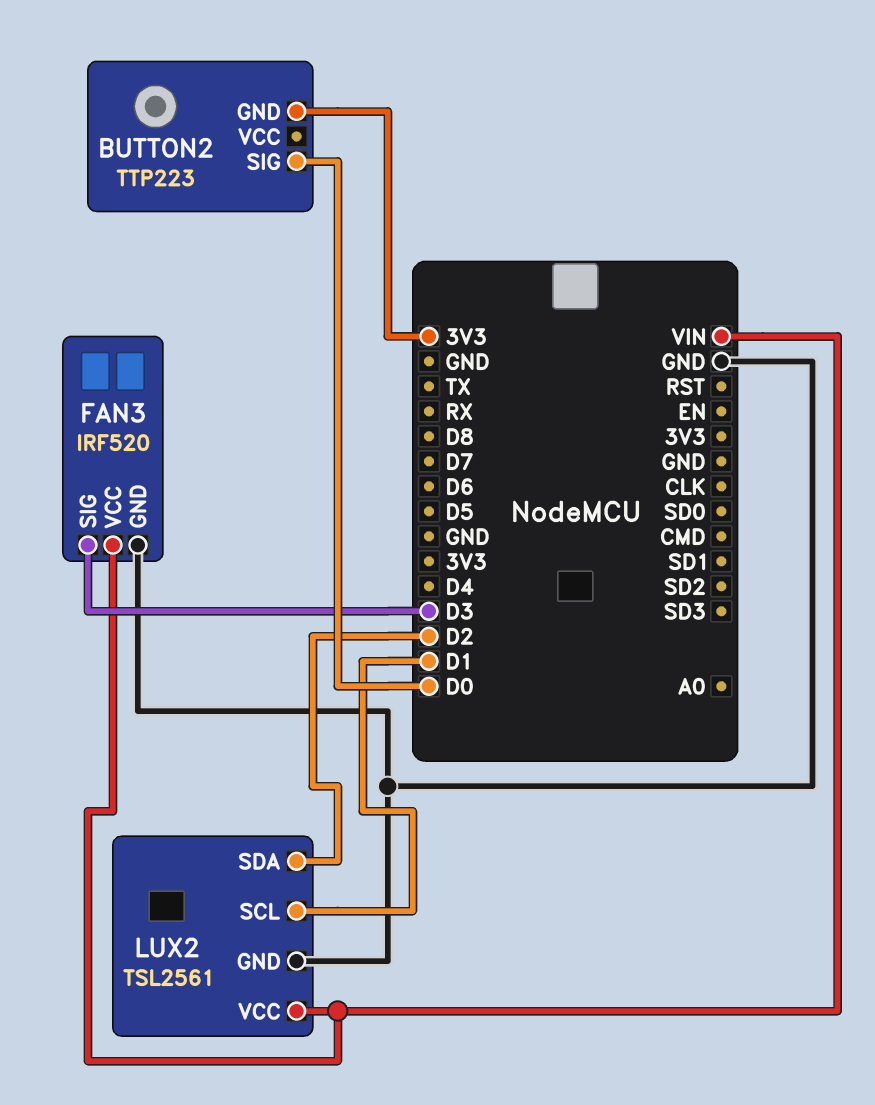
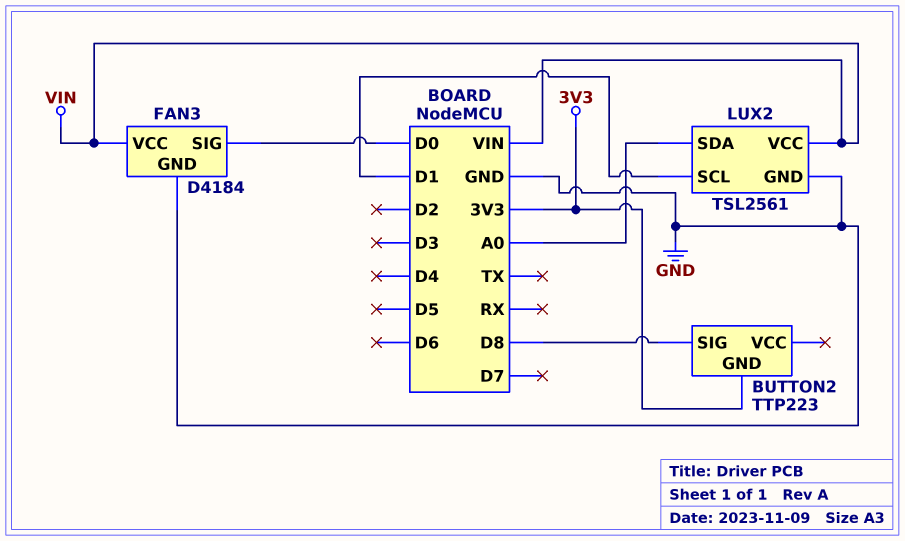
BUTTON2 pin SIG: D0 -> D8
FAN3: IRF520 -> D4184
FAN3 pin SIG: D3 -> D0
LUX2 pin SDA: D2 -> A0

